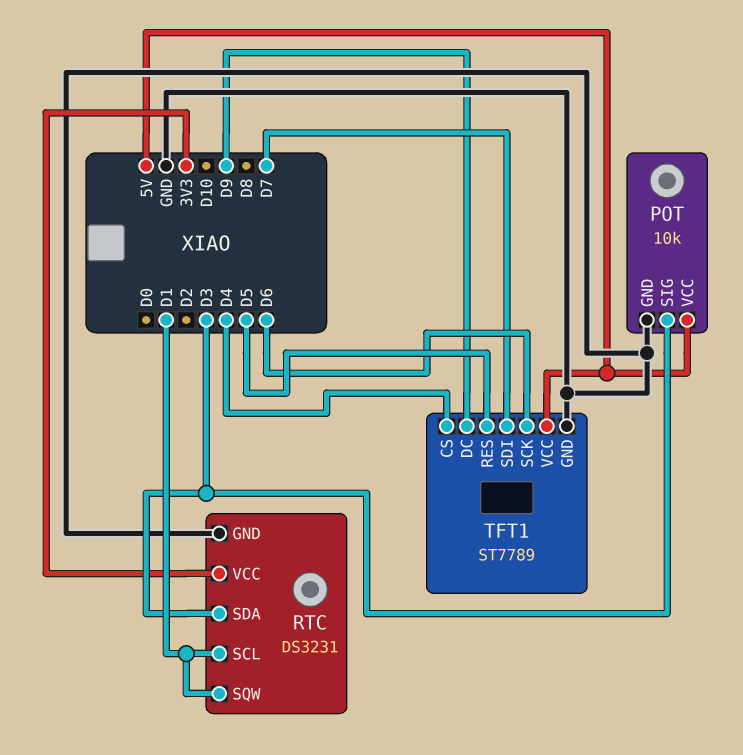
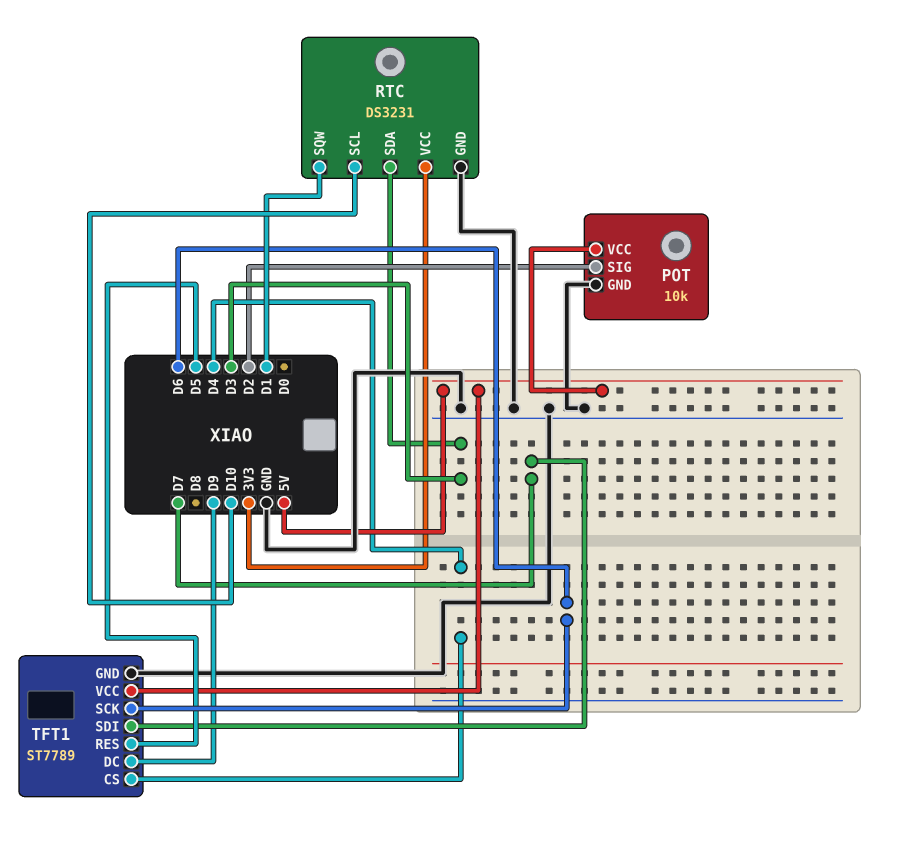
POT pin SIG: D3 -> D2
RTC pin SCL: D1 -> D10

